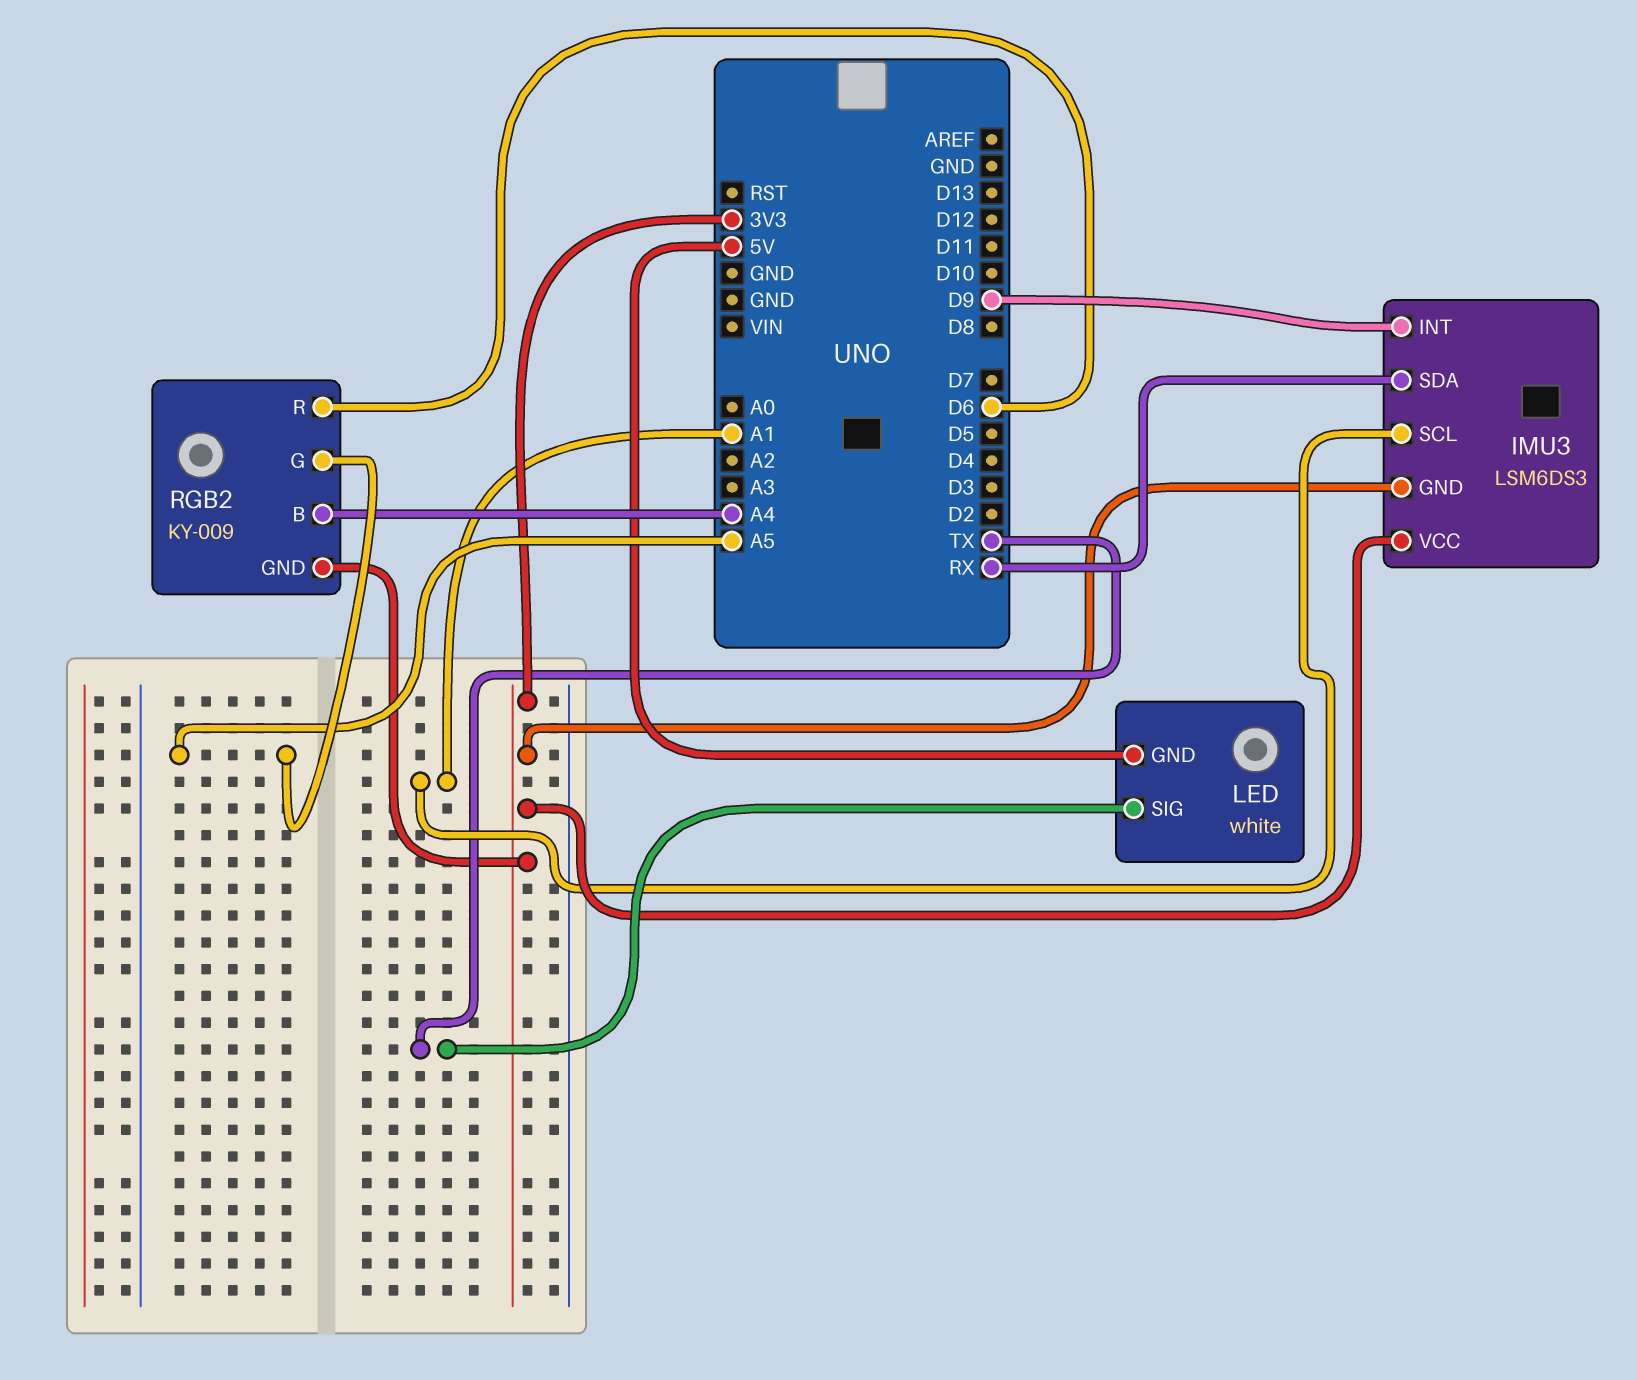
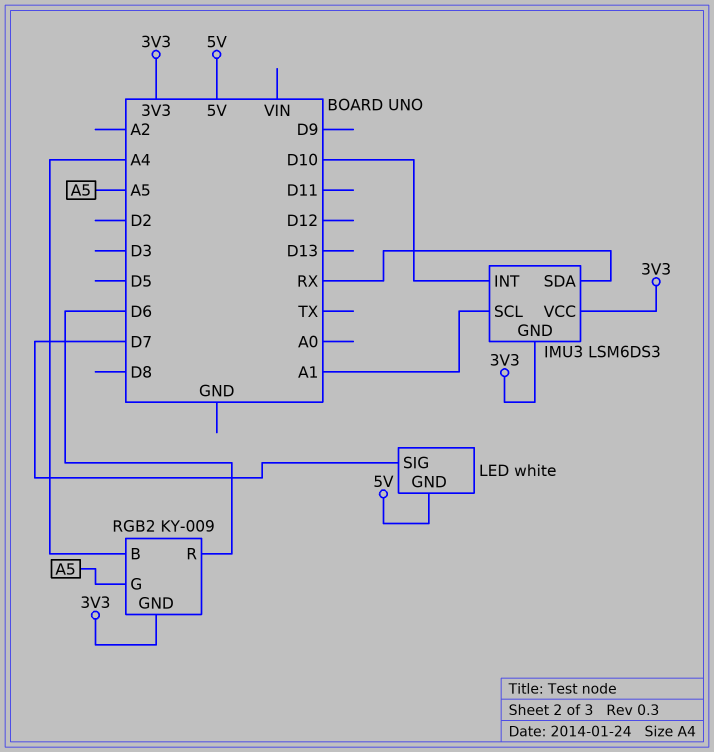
IMU3 pin INT: D9 -> D10
LED pin SIG: TX -> D7

